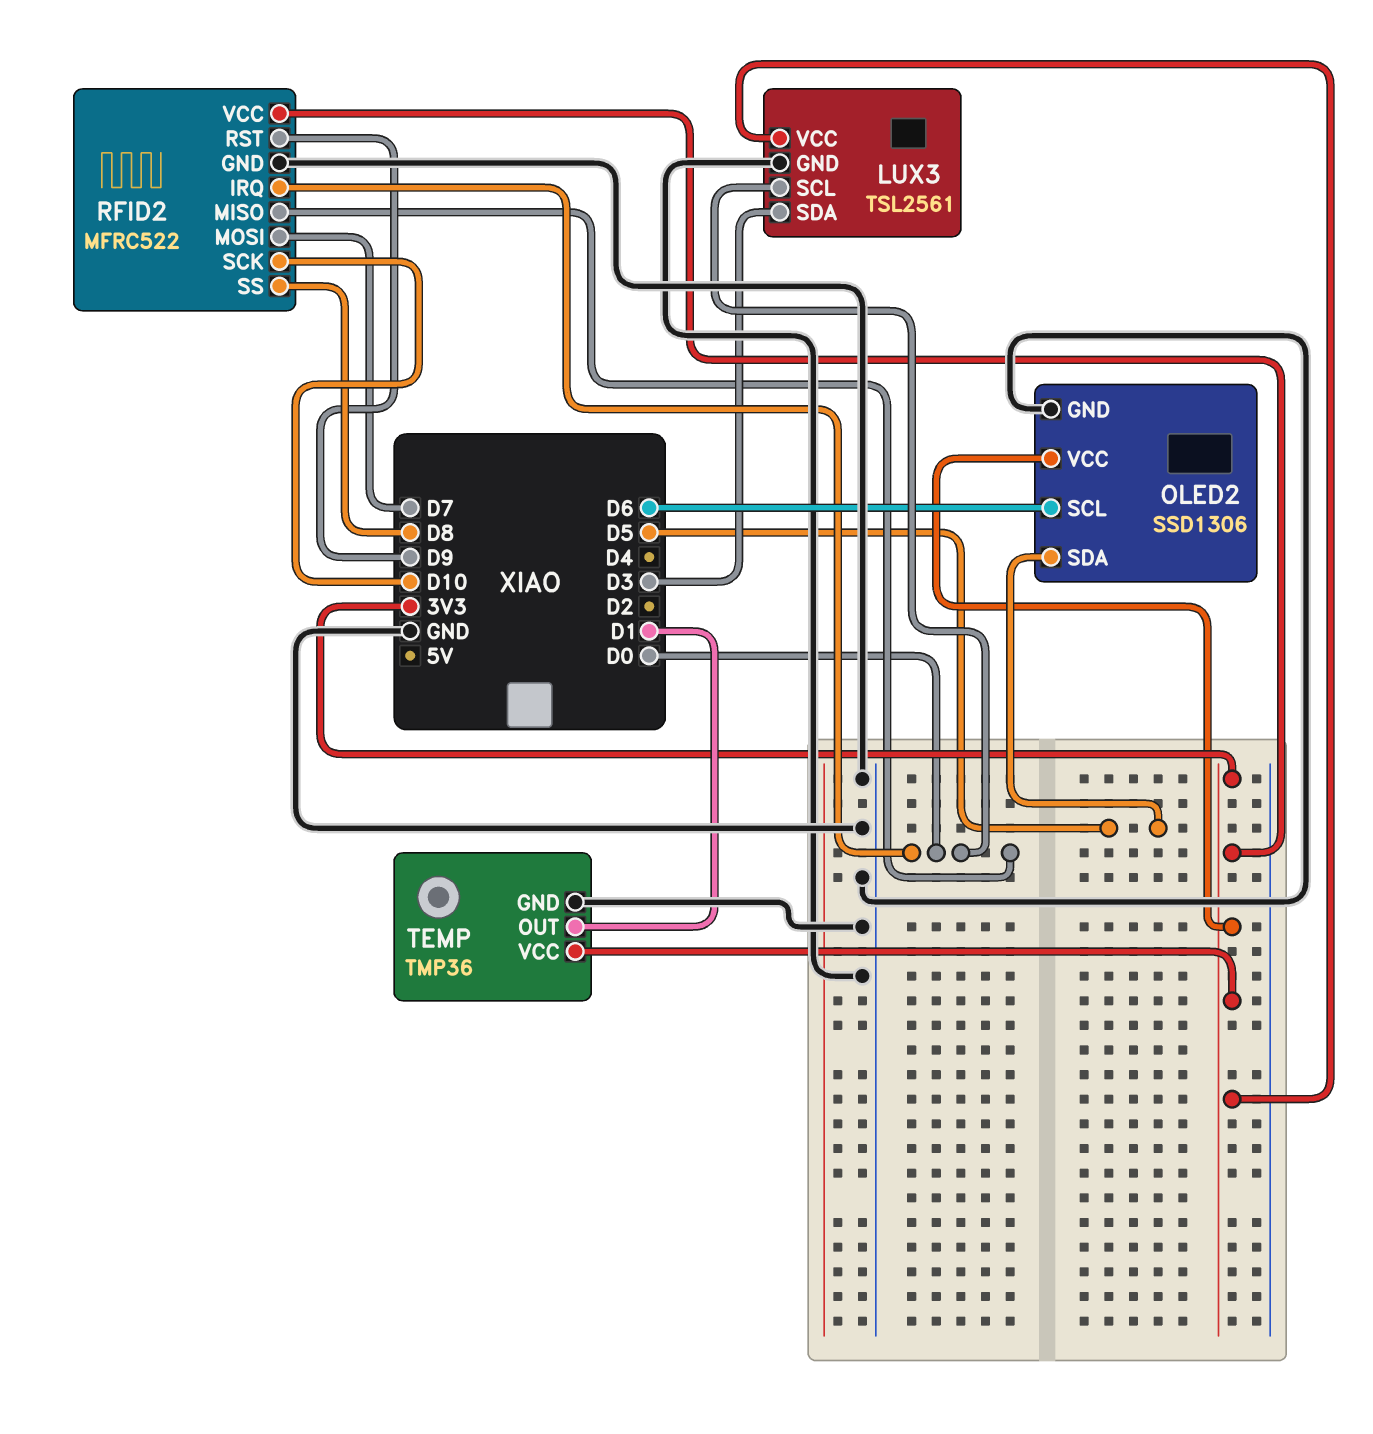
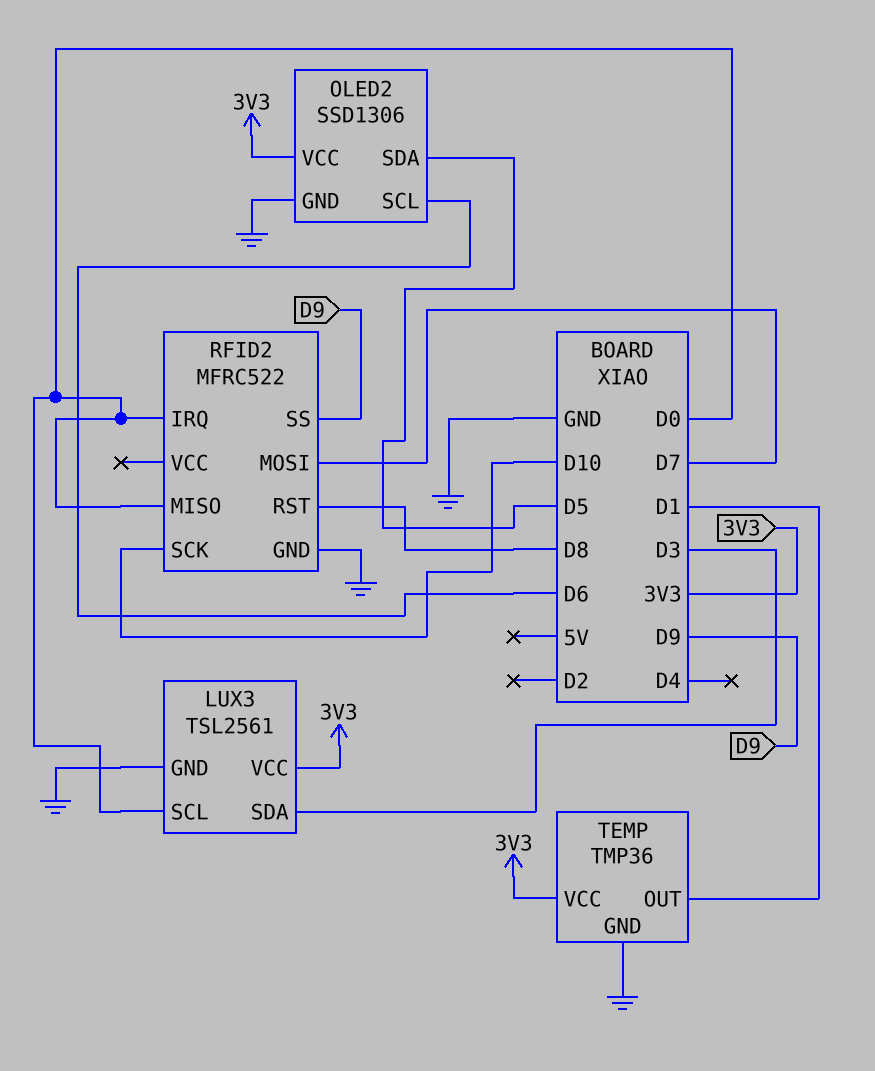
RFID2 pin RST: D9 -> D8
RFID2 pin SS: D8 -> D9
RFID2 pin VCC: 3V3 -> none

